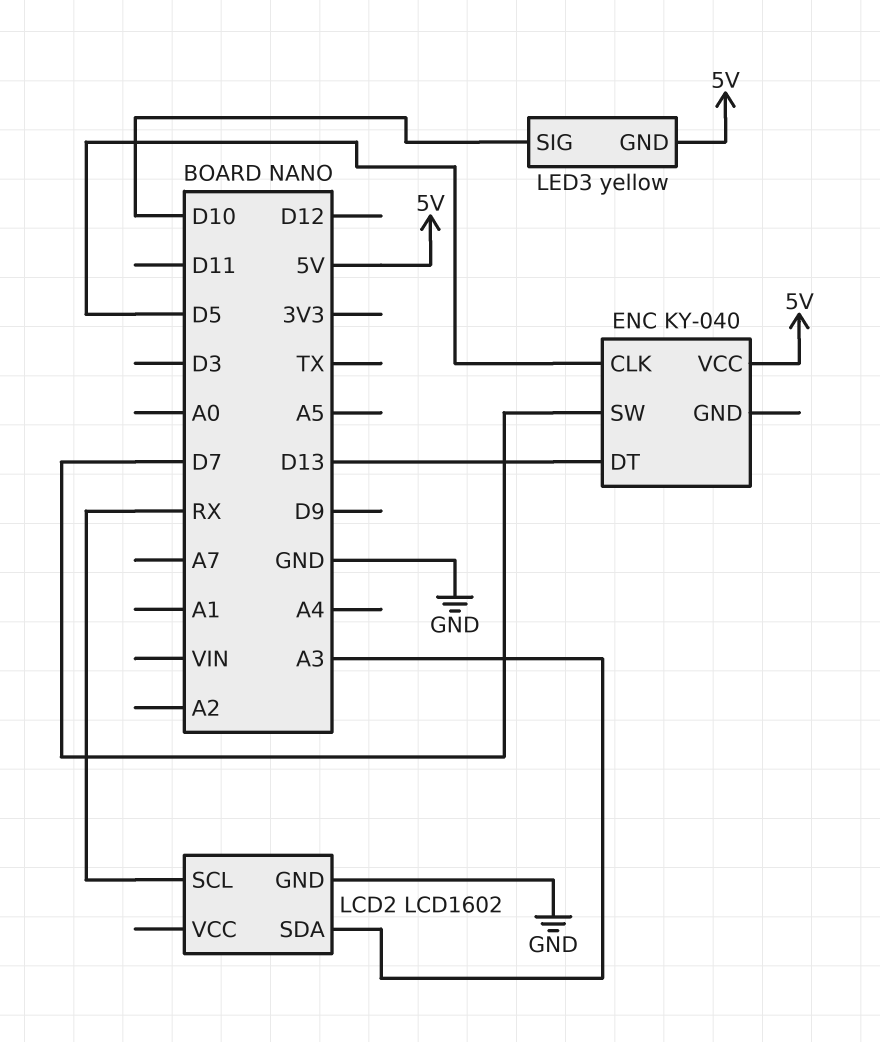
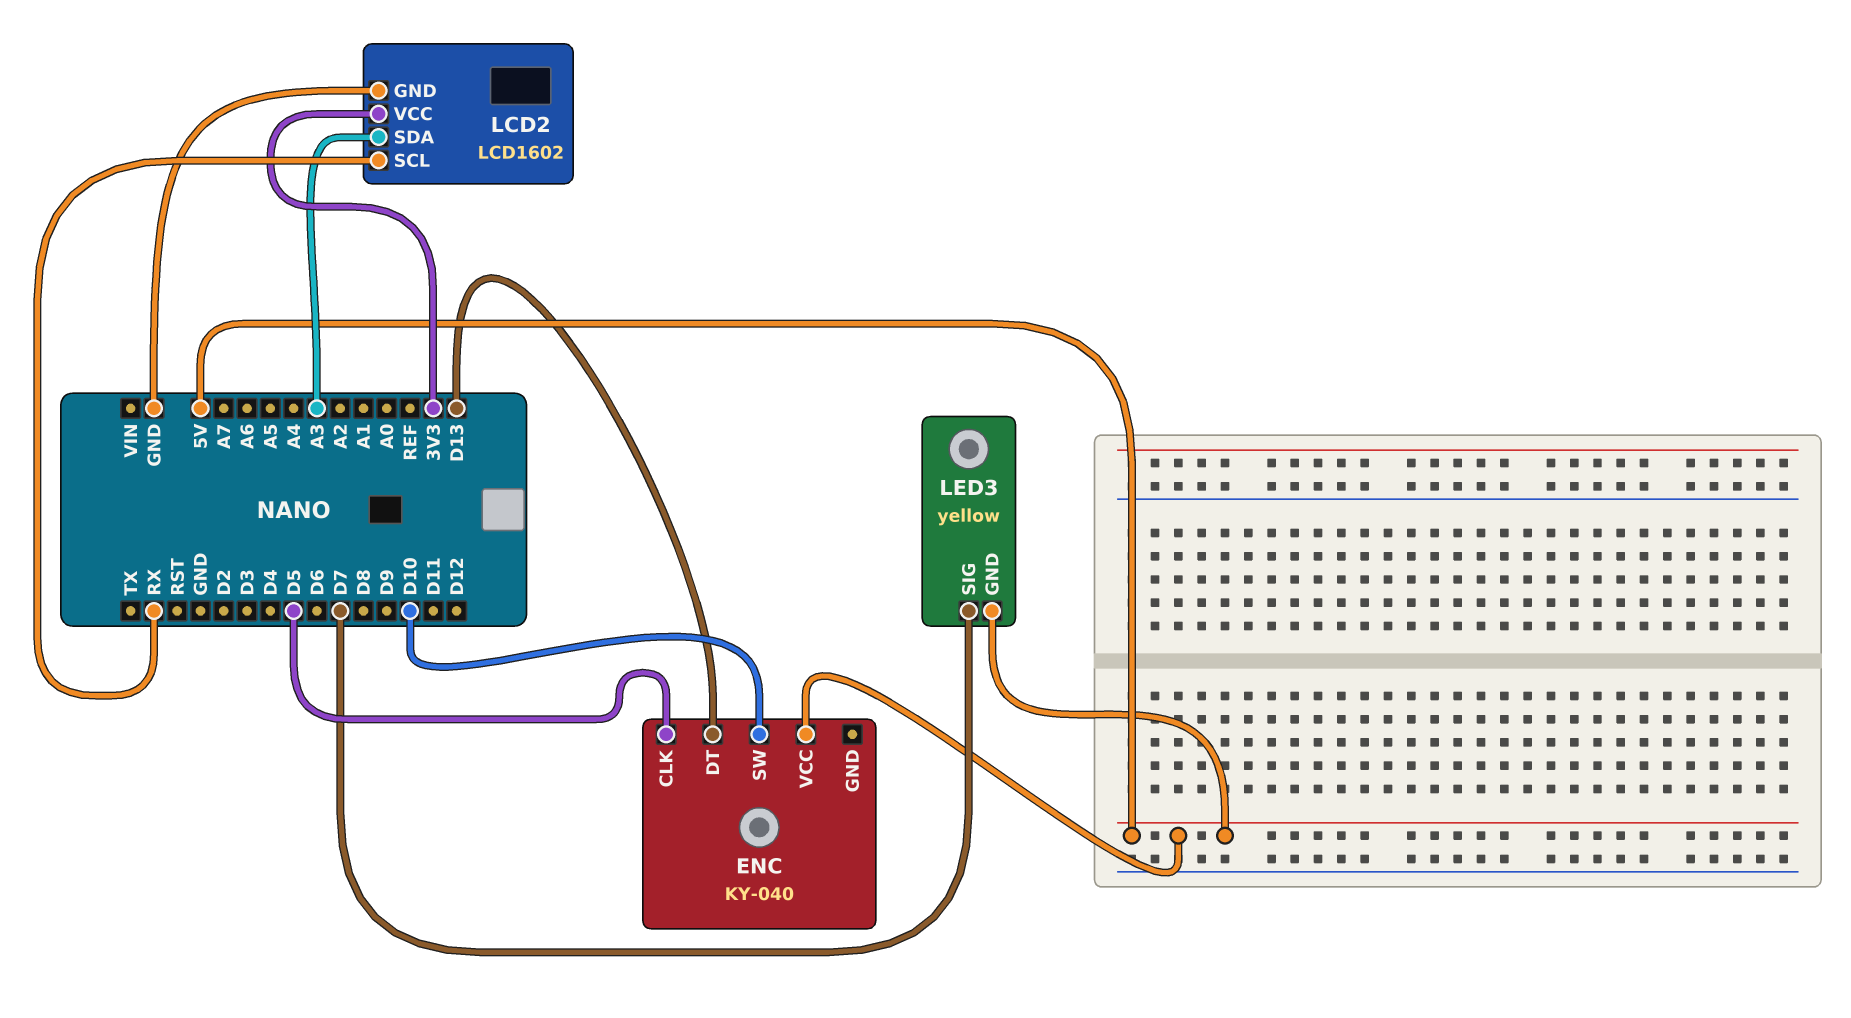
ENC pin SW: D7 -> D10
LCD2 pin VCC: none -> 3V3
LED3 pin SIG: D10 -> D7

